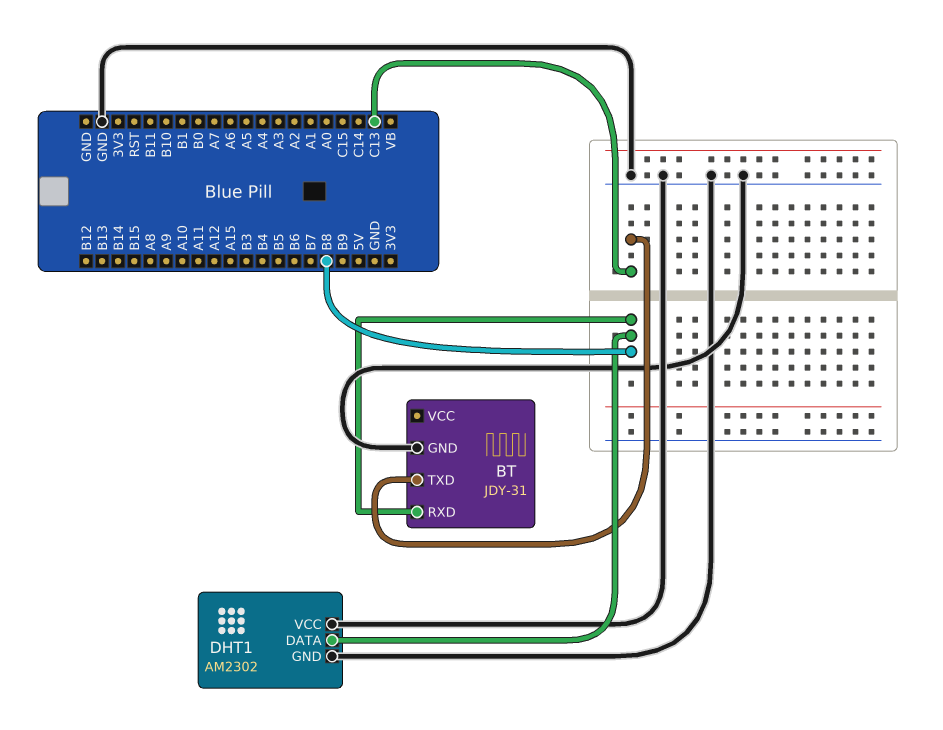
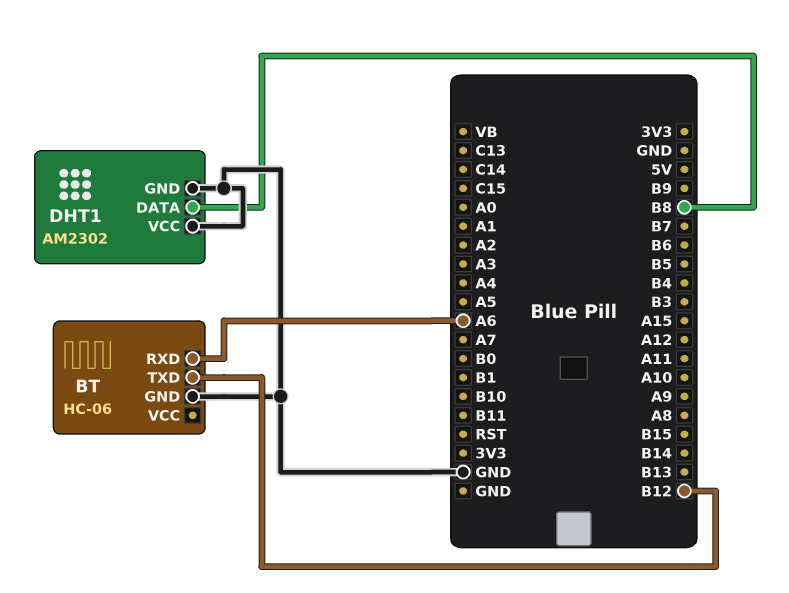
BT: JDY-31 -> HC-06
BT pin RXD: B8 -> A6
BT pin TXD: C13 -> B12

